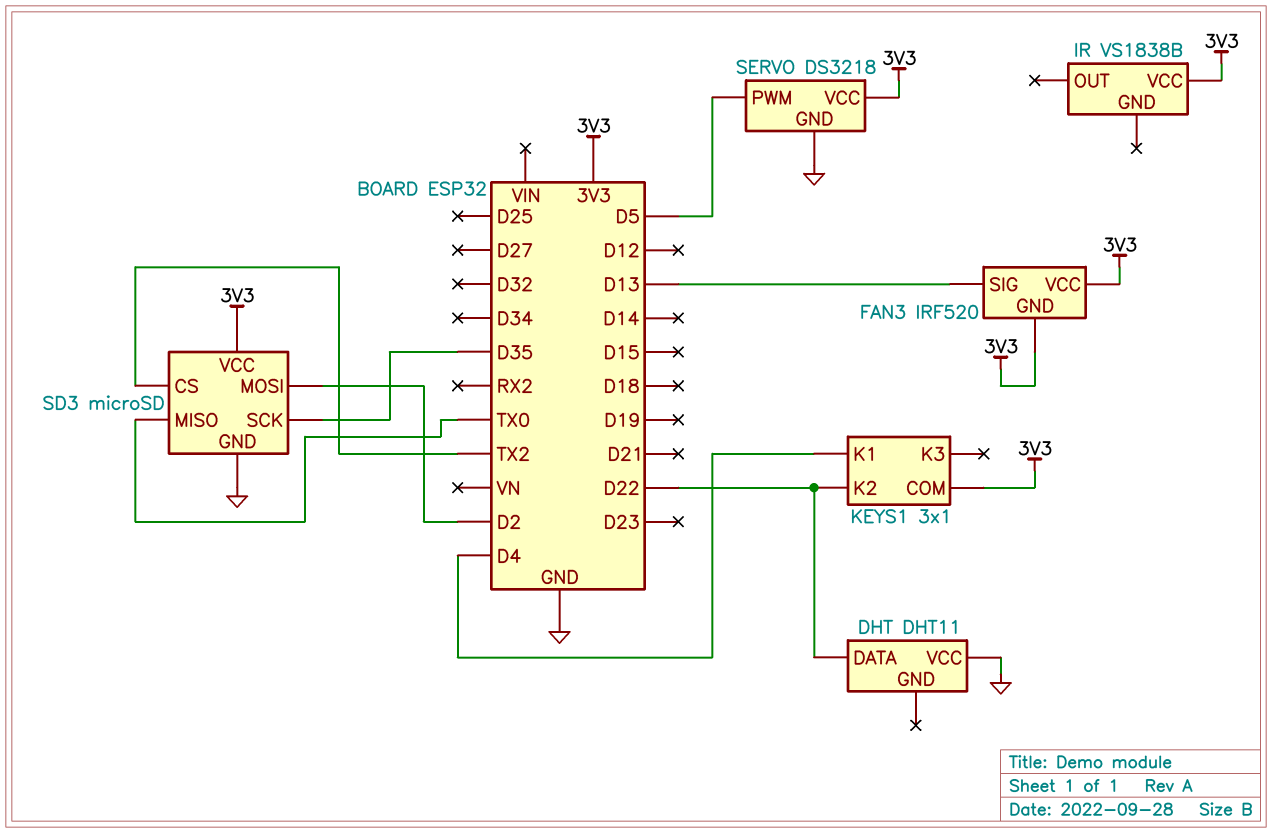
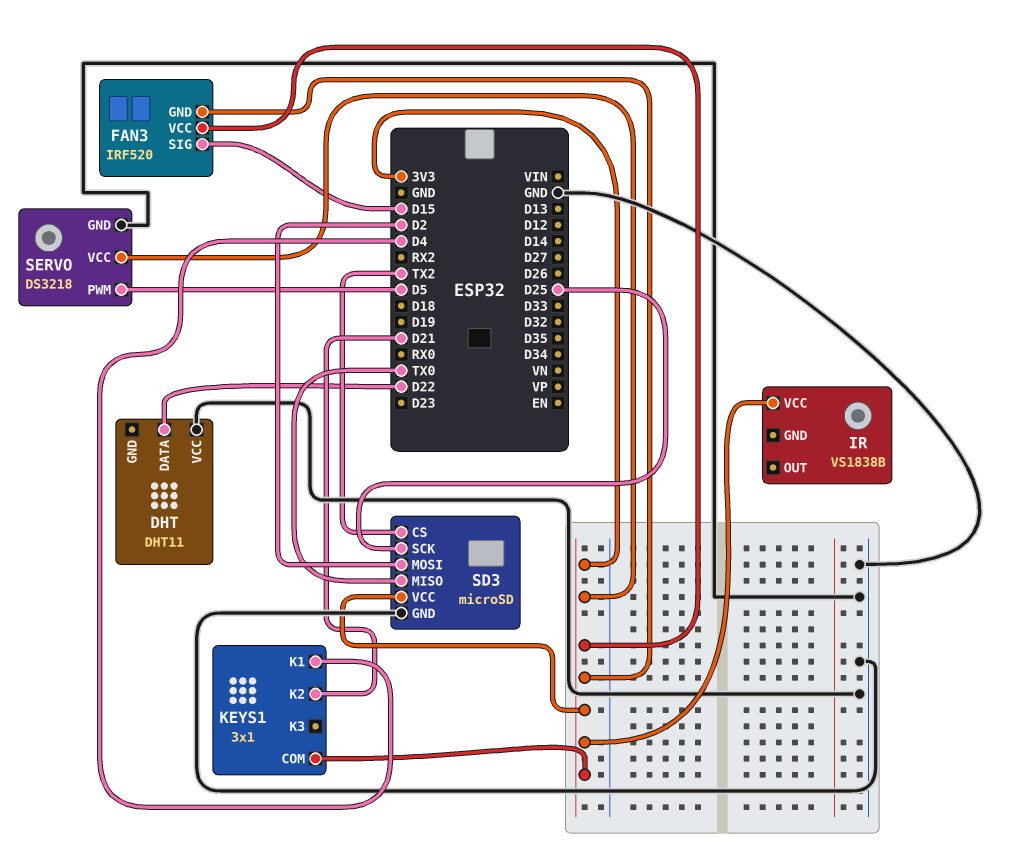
FAN3 pin SIG: D13 -> D15
KEYS1 pin K2: D22 -> D21
SD3 pin SCK: D35 -> D25

